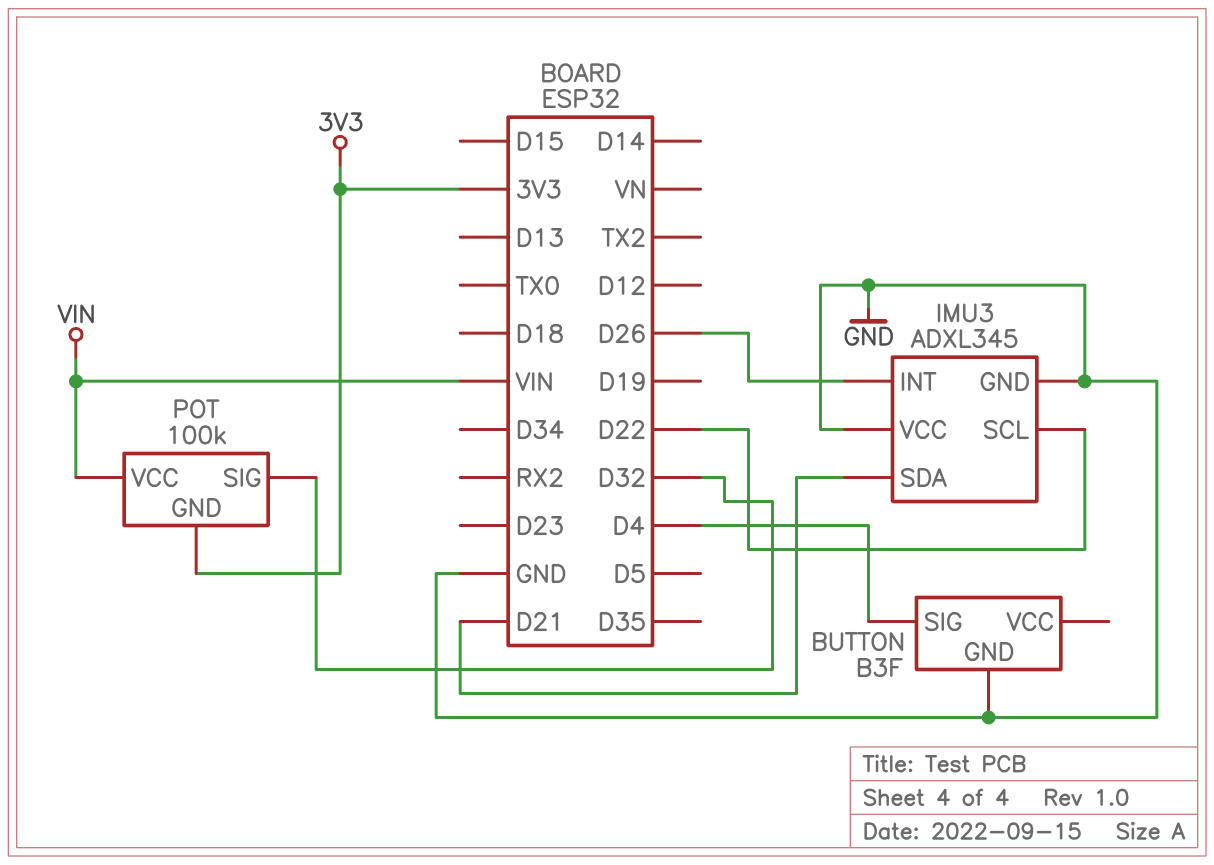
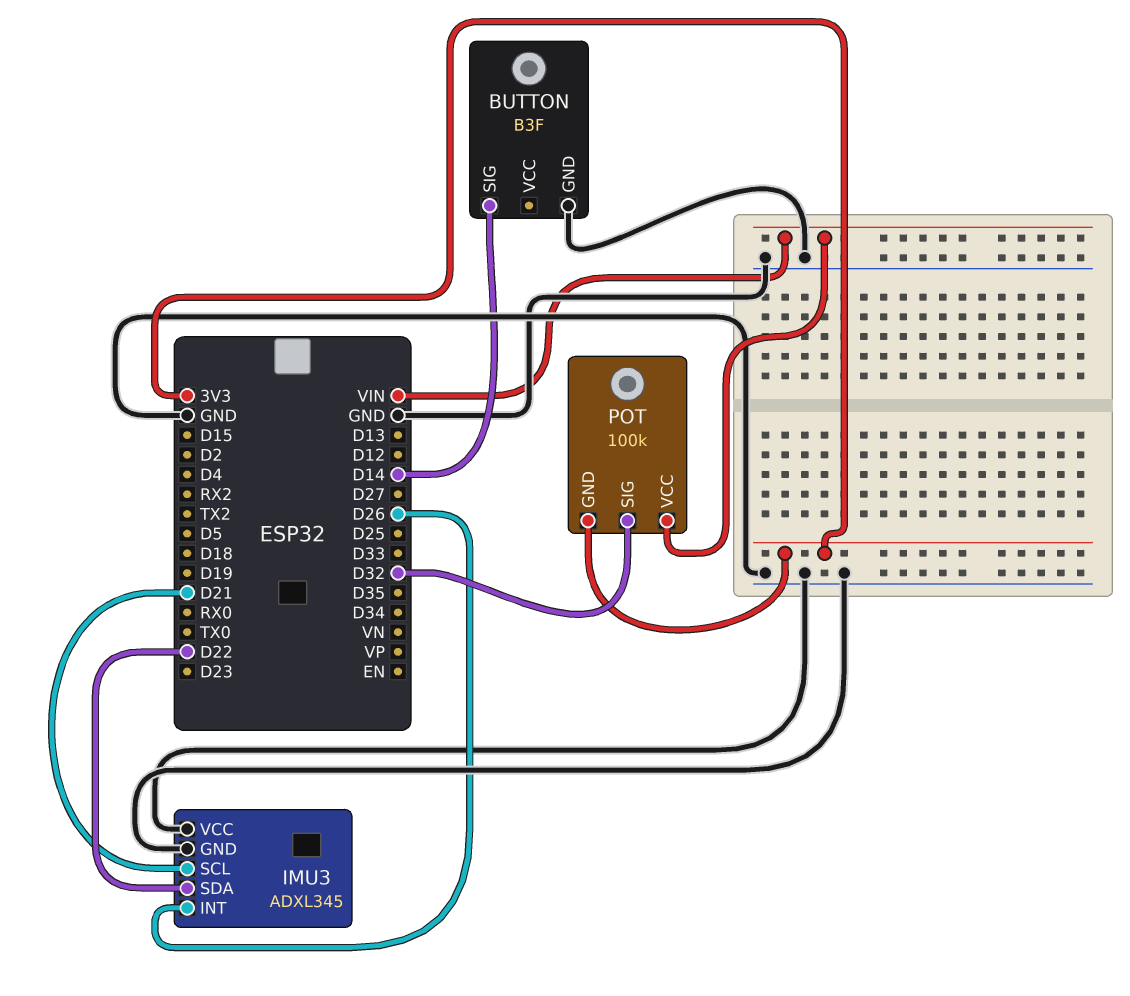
BUTTON pin SIG: D4 -> D14
IMU3 pin SCL: D22 -> D21
IMU3 pin SDA: D21 -> D22

